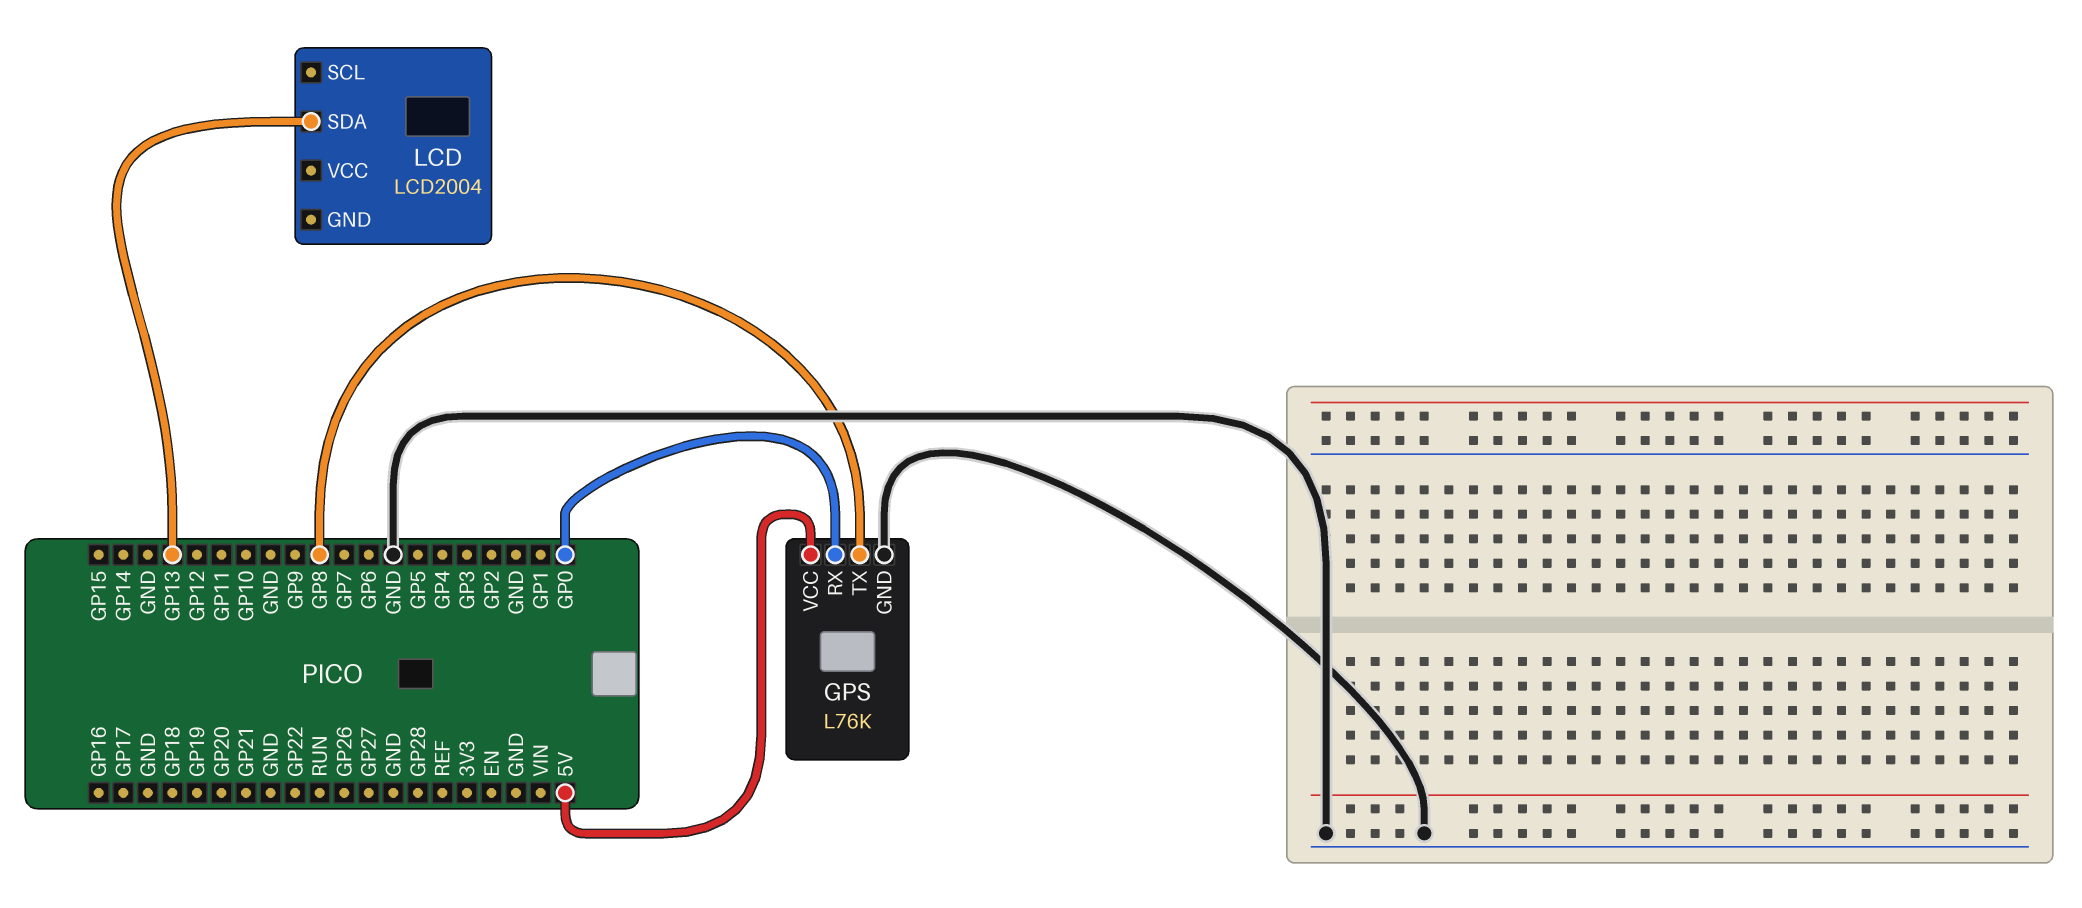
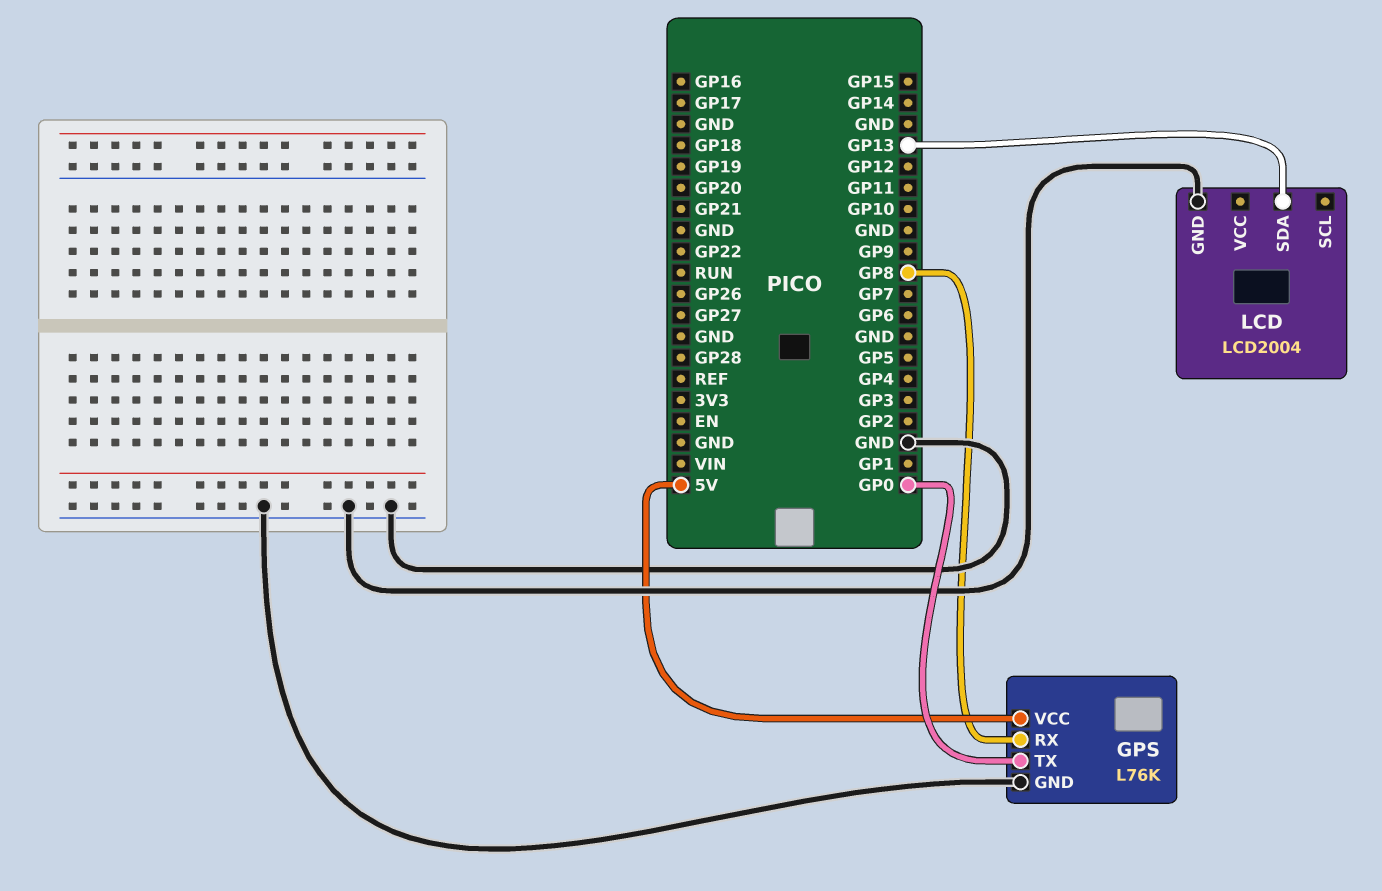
GPS pin RX: GP0 -> GP8
GPS pin TX: GP8 -> GP0
LCD pin GND: none -> GND

